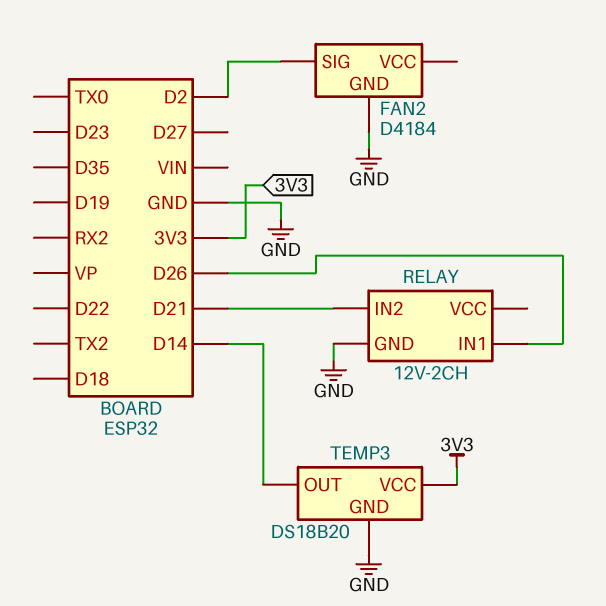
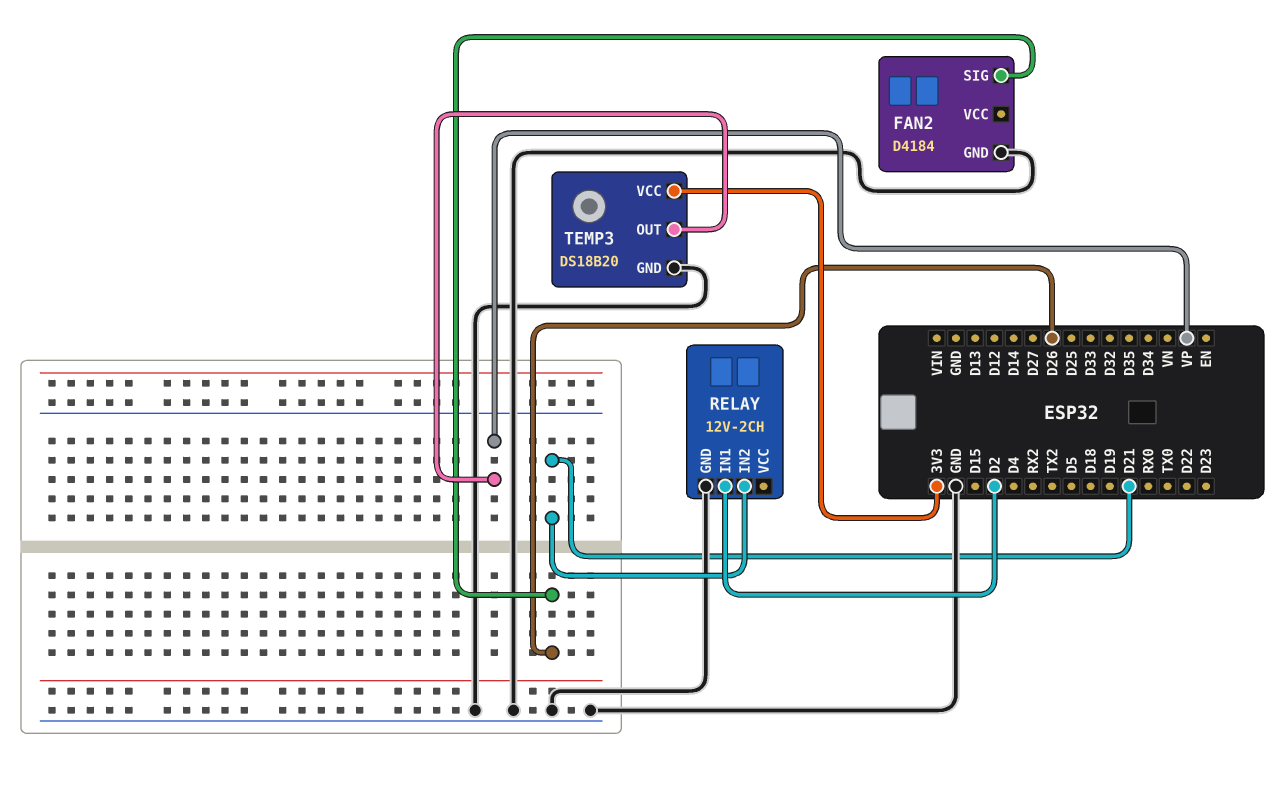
FAN2 pin SIG: D2 -> D26
RELAY pin IN1: D26 -> D2
TEMP3 pin OUT: D14 -> VP

